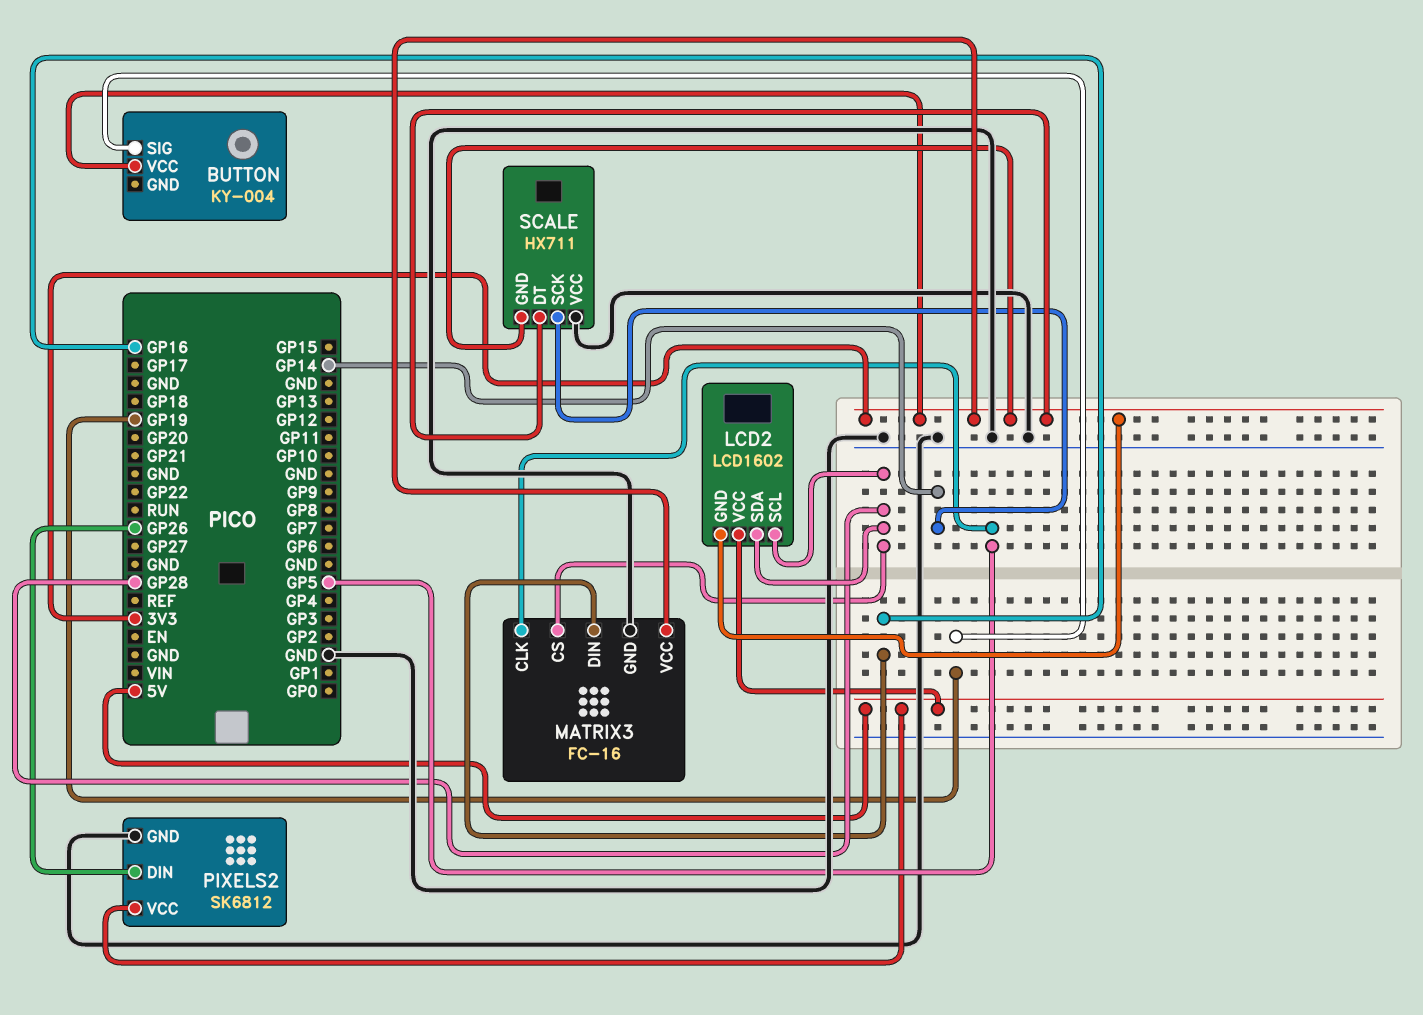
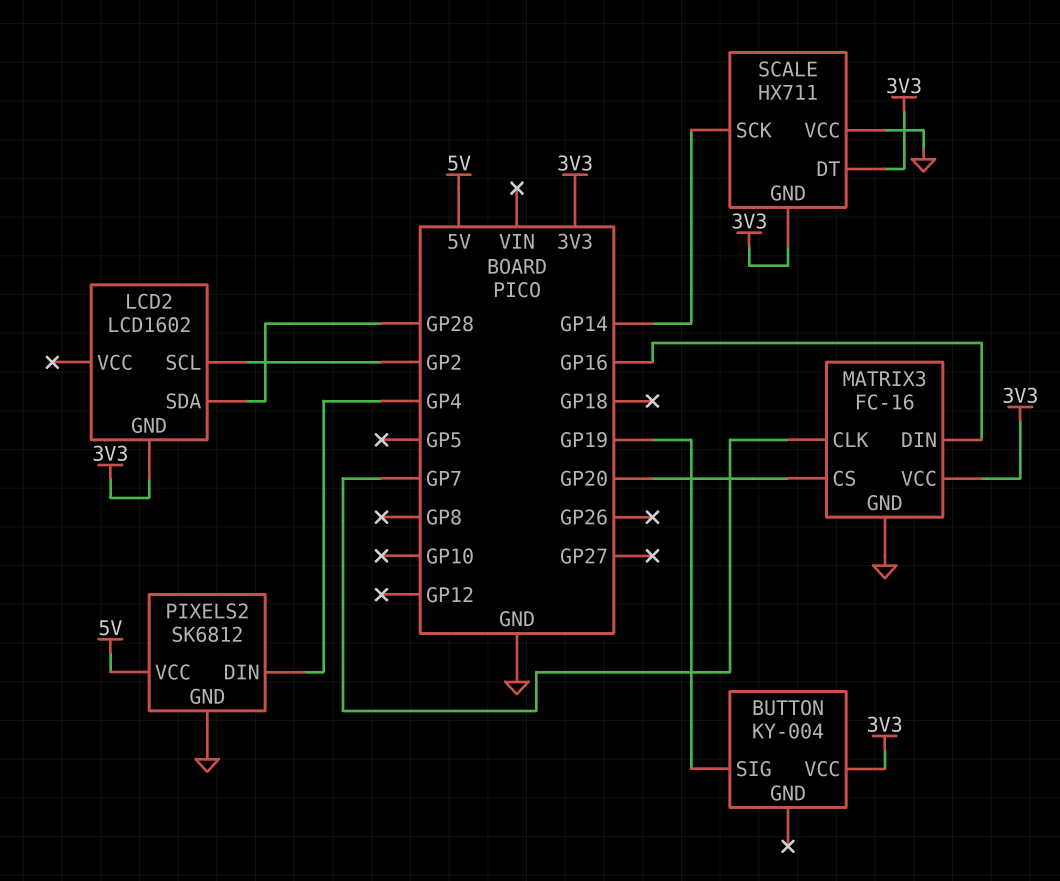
LCD2 pin SCL: GP28 -> GP2
LCD2 pin VCC: 5V -> none
MATRIX3 pin CLK: GP5 -> GP7
MATRIX3 pin CS: GP28 -> GP20
PIXELS2 pin DIN: GP26 -> GP4

